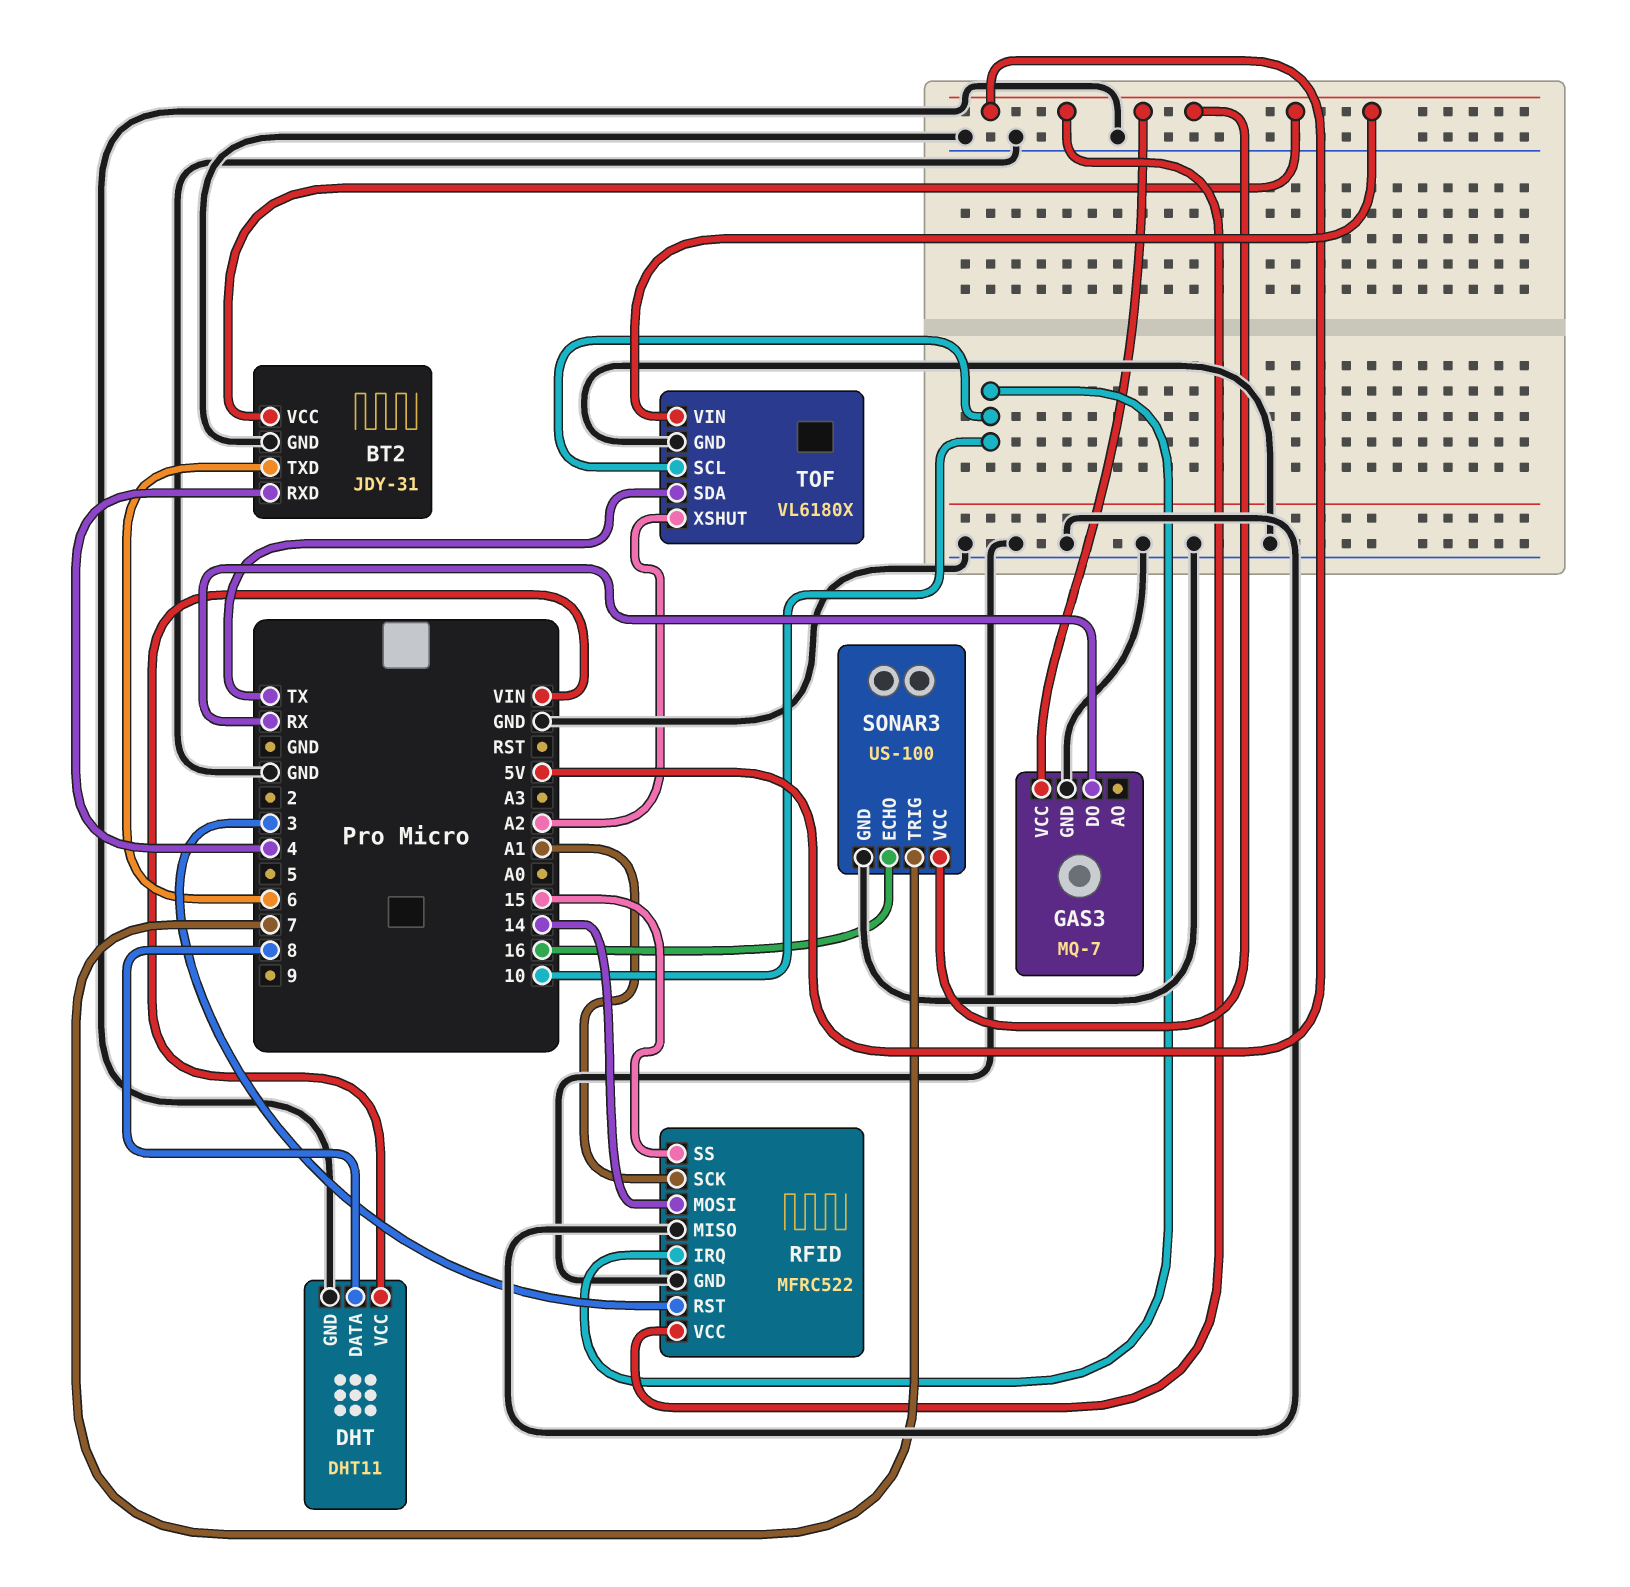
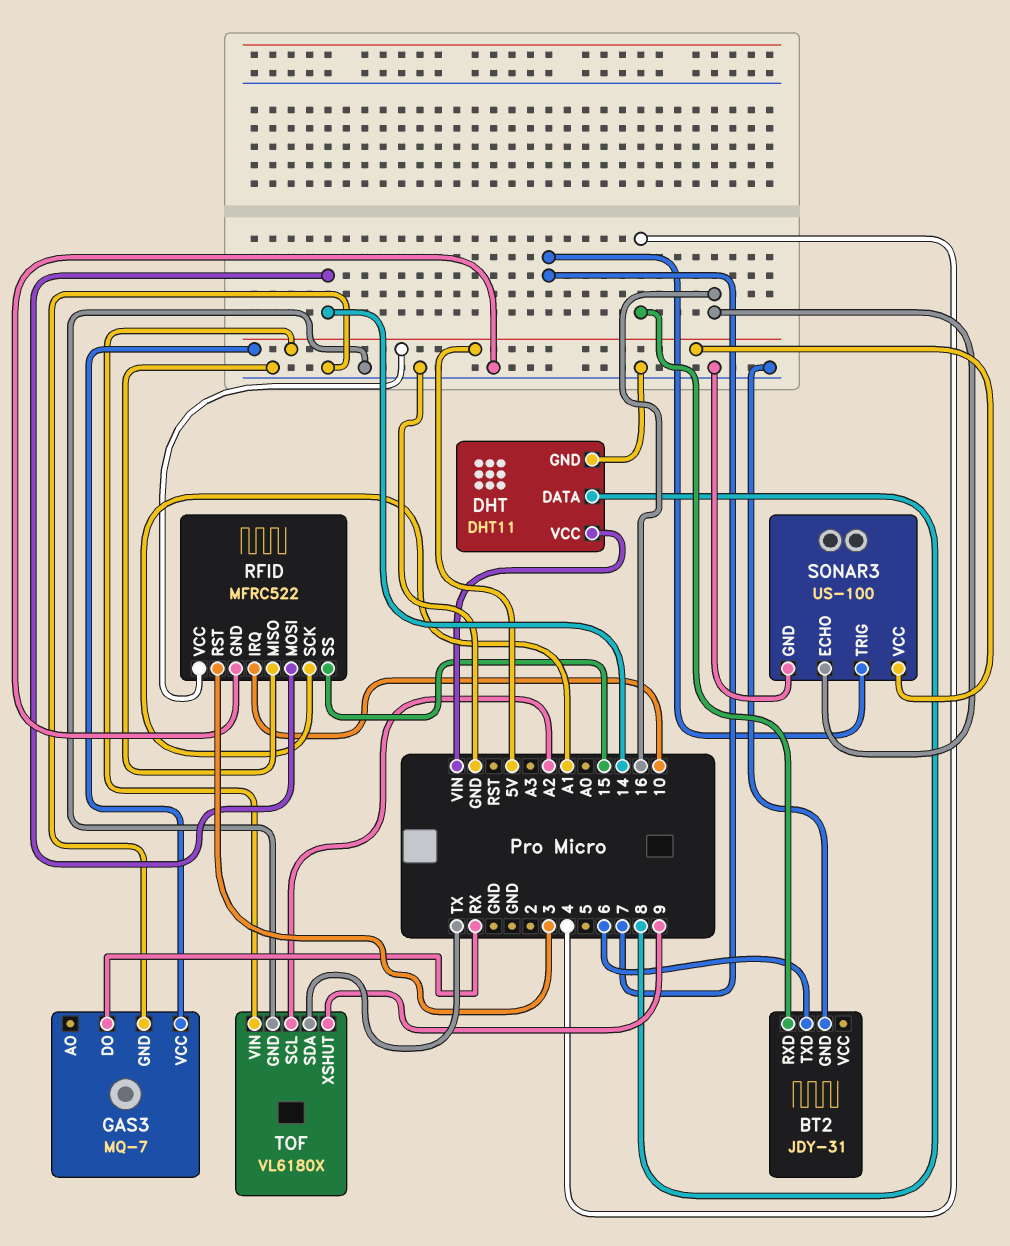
BT2 pin VCC: 5V -> none
TOF pin SCL: 10 -> A2
TOF pin XSHUT: A2 -> 9

